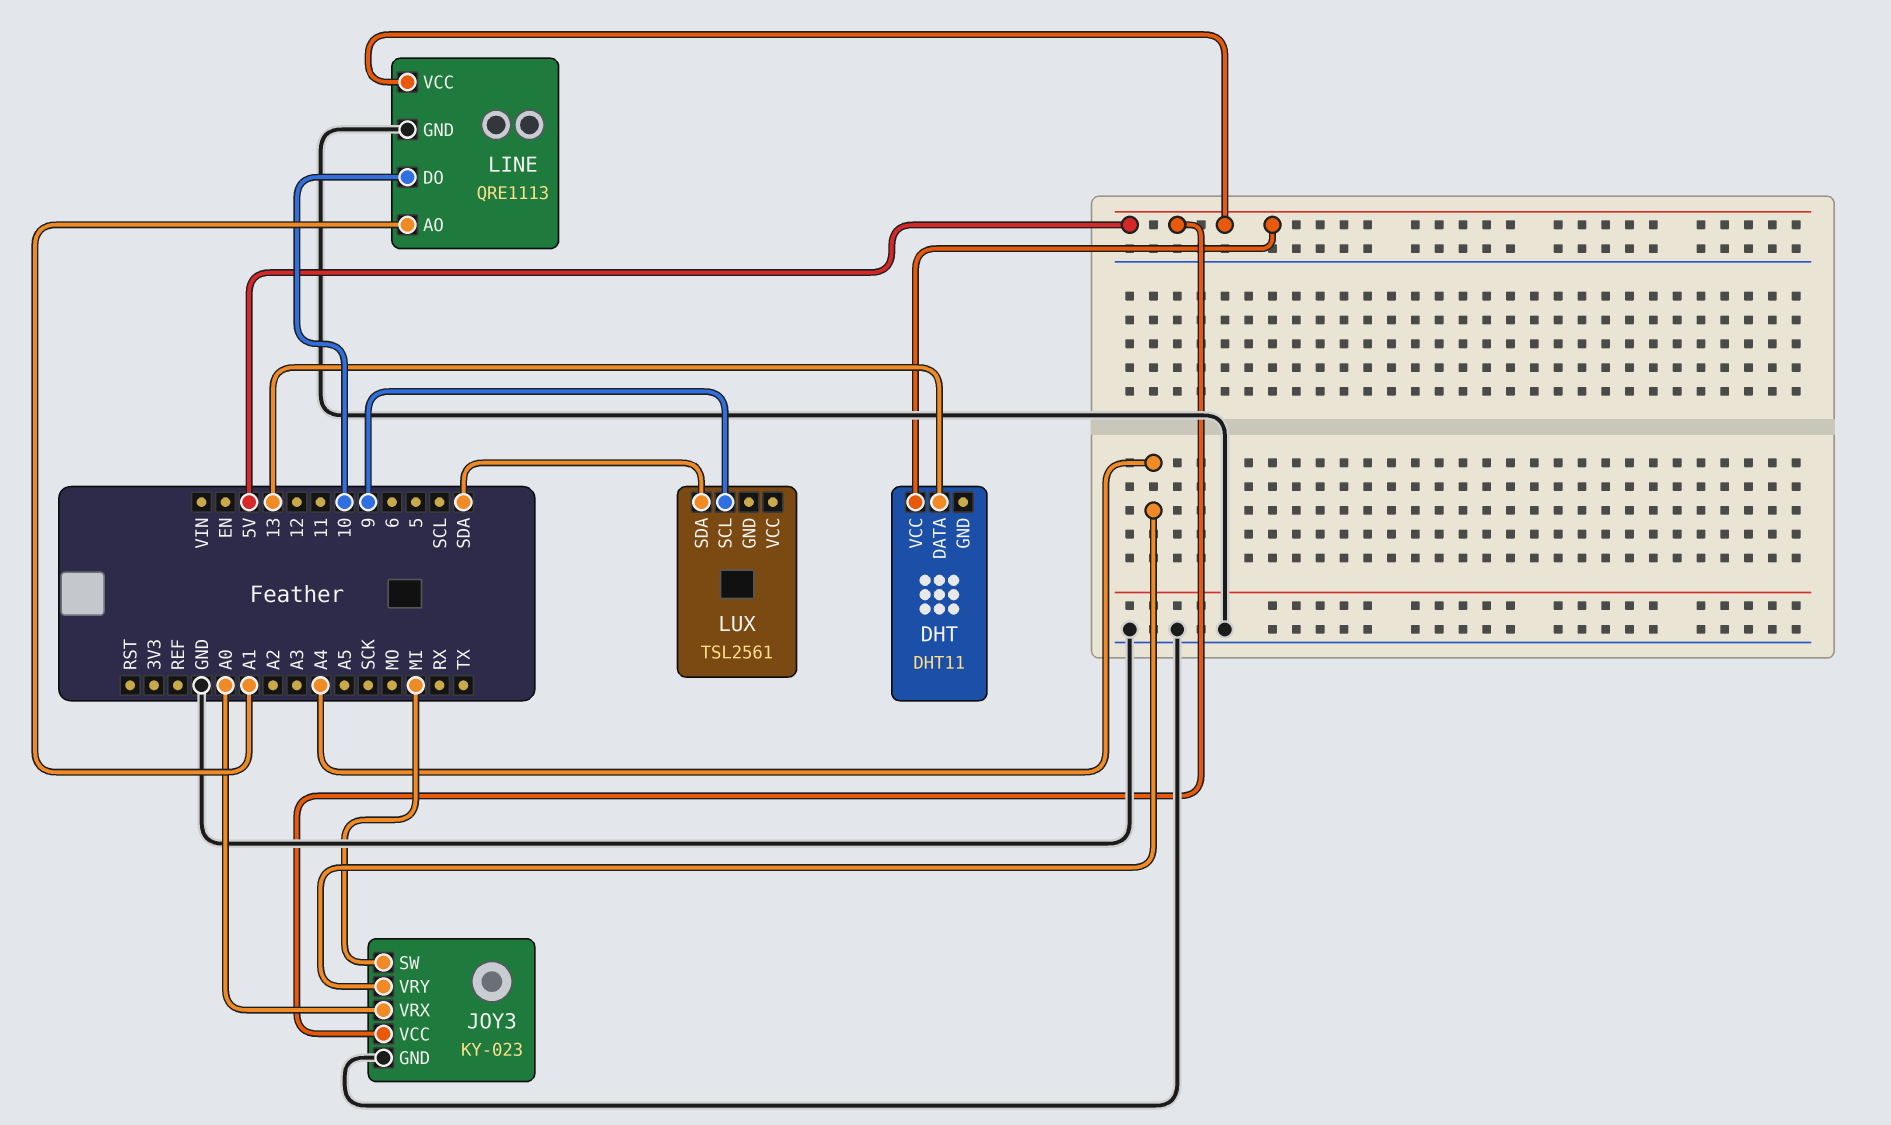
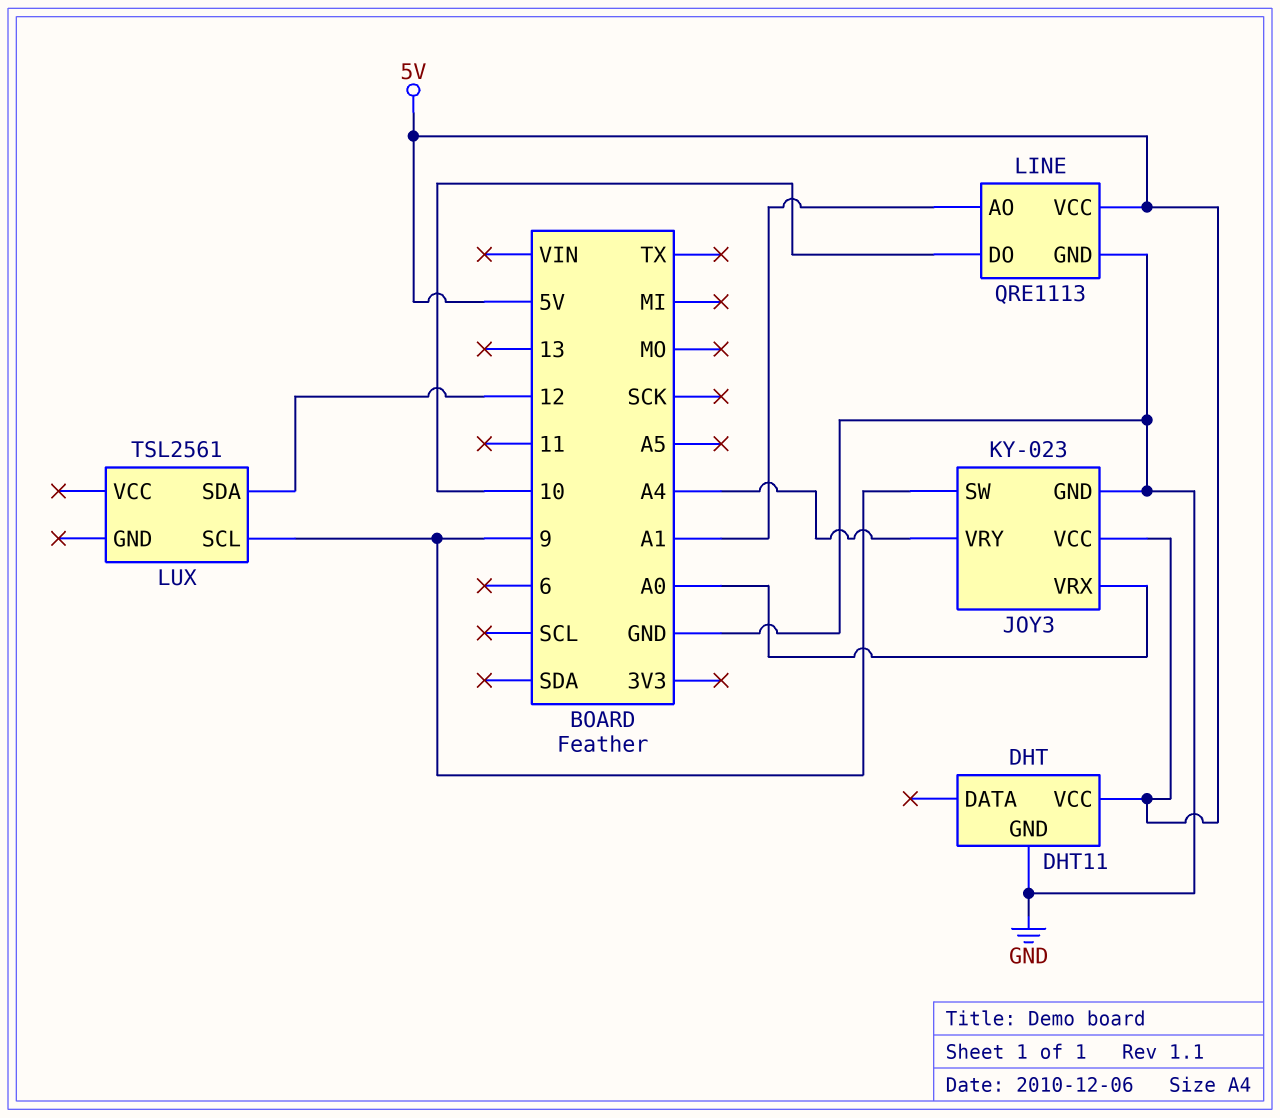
DHT pin DATA: 13 -> none
DHT pin GND: none -> GND
JOY3 pin SW: MI -> 9
LUX pin SDA: SDA -> 12

